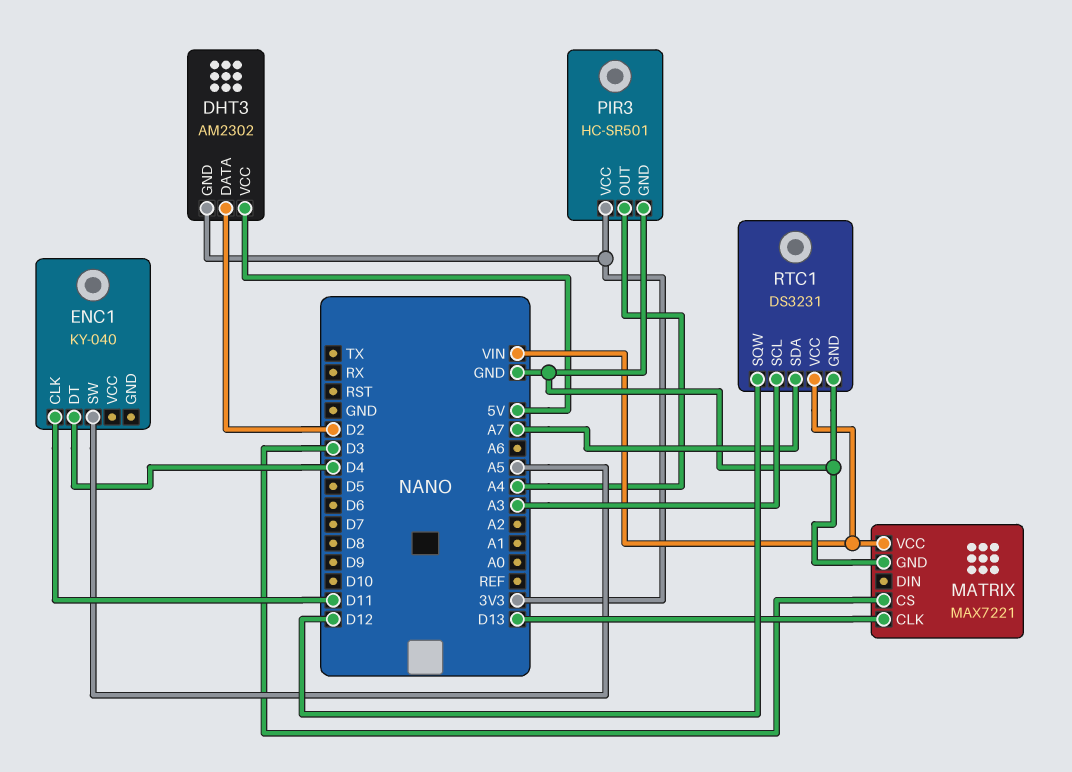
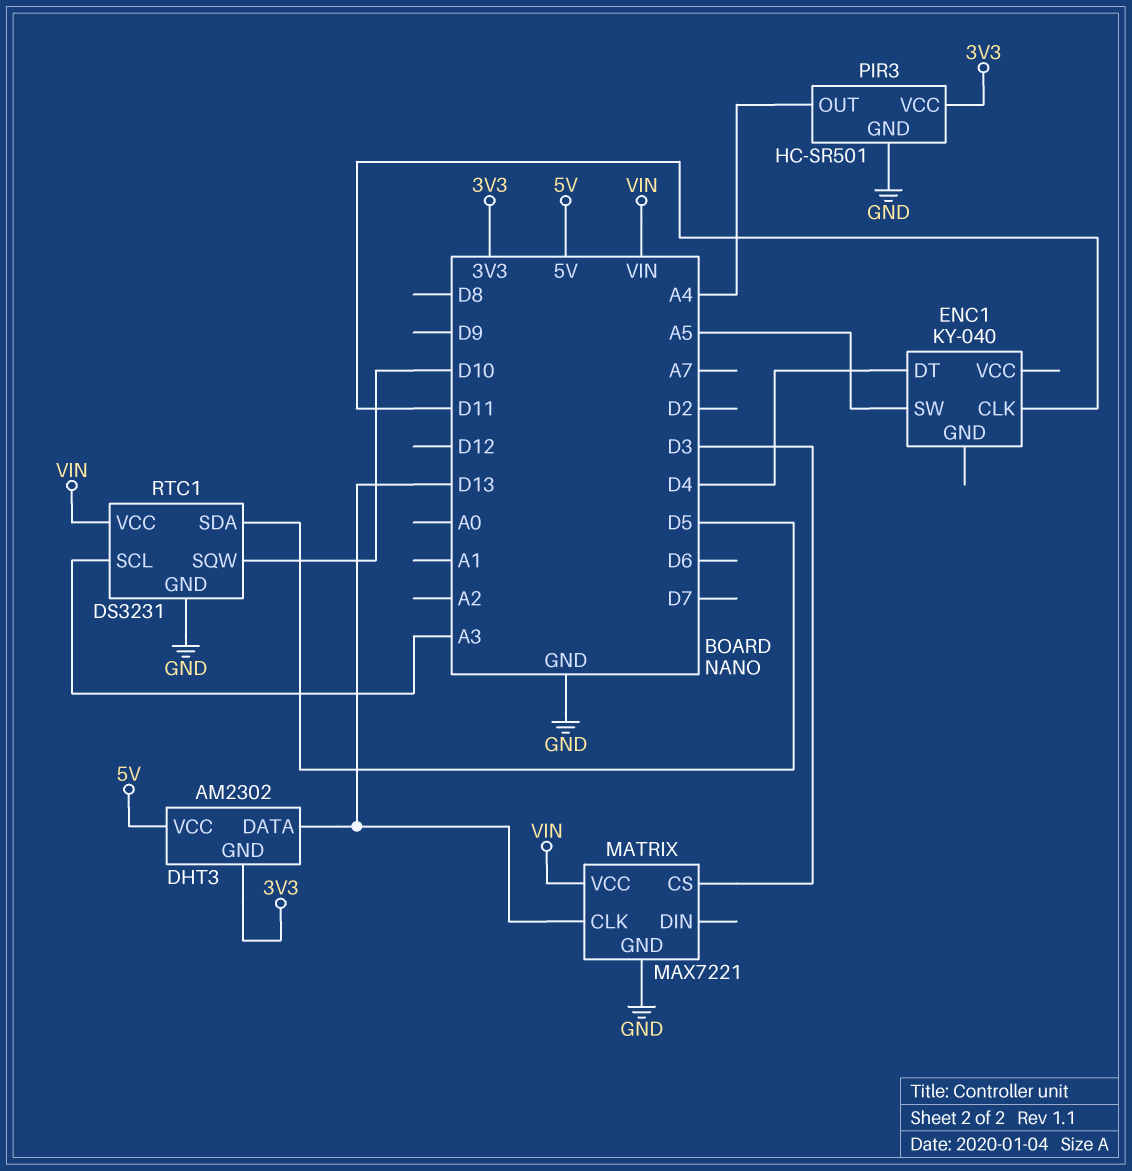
DHT3 pin DATA: D2 -> D13
RTC1 pin SDA: A7 -> D5
RTC1 pin SQW: D12 -> D10

